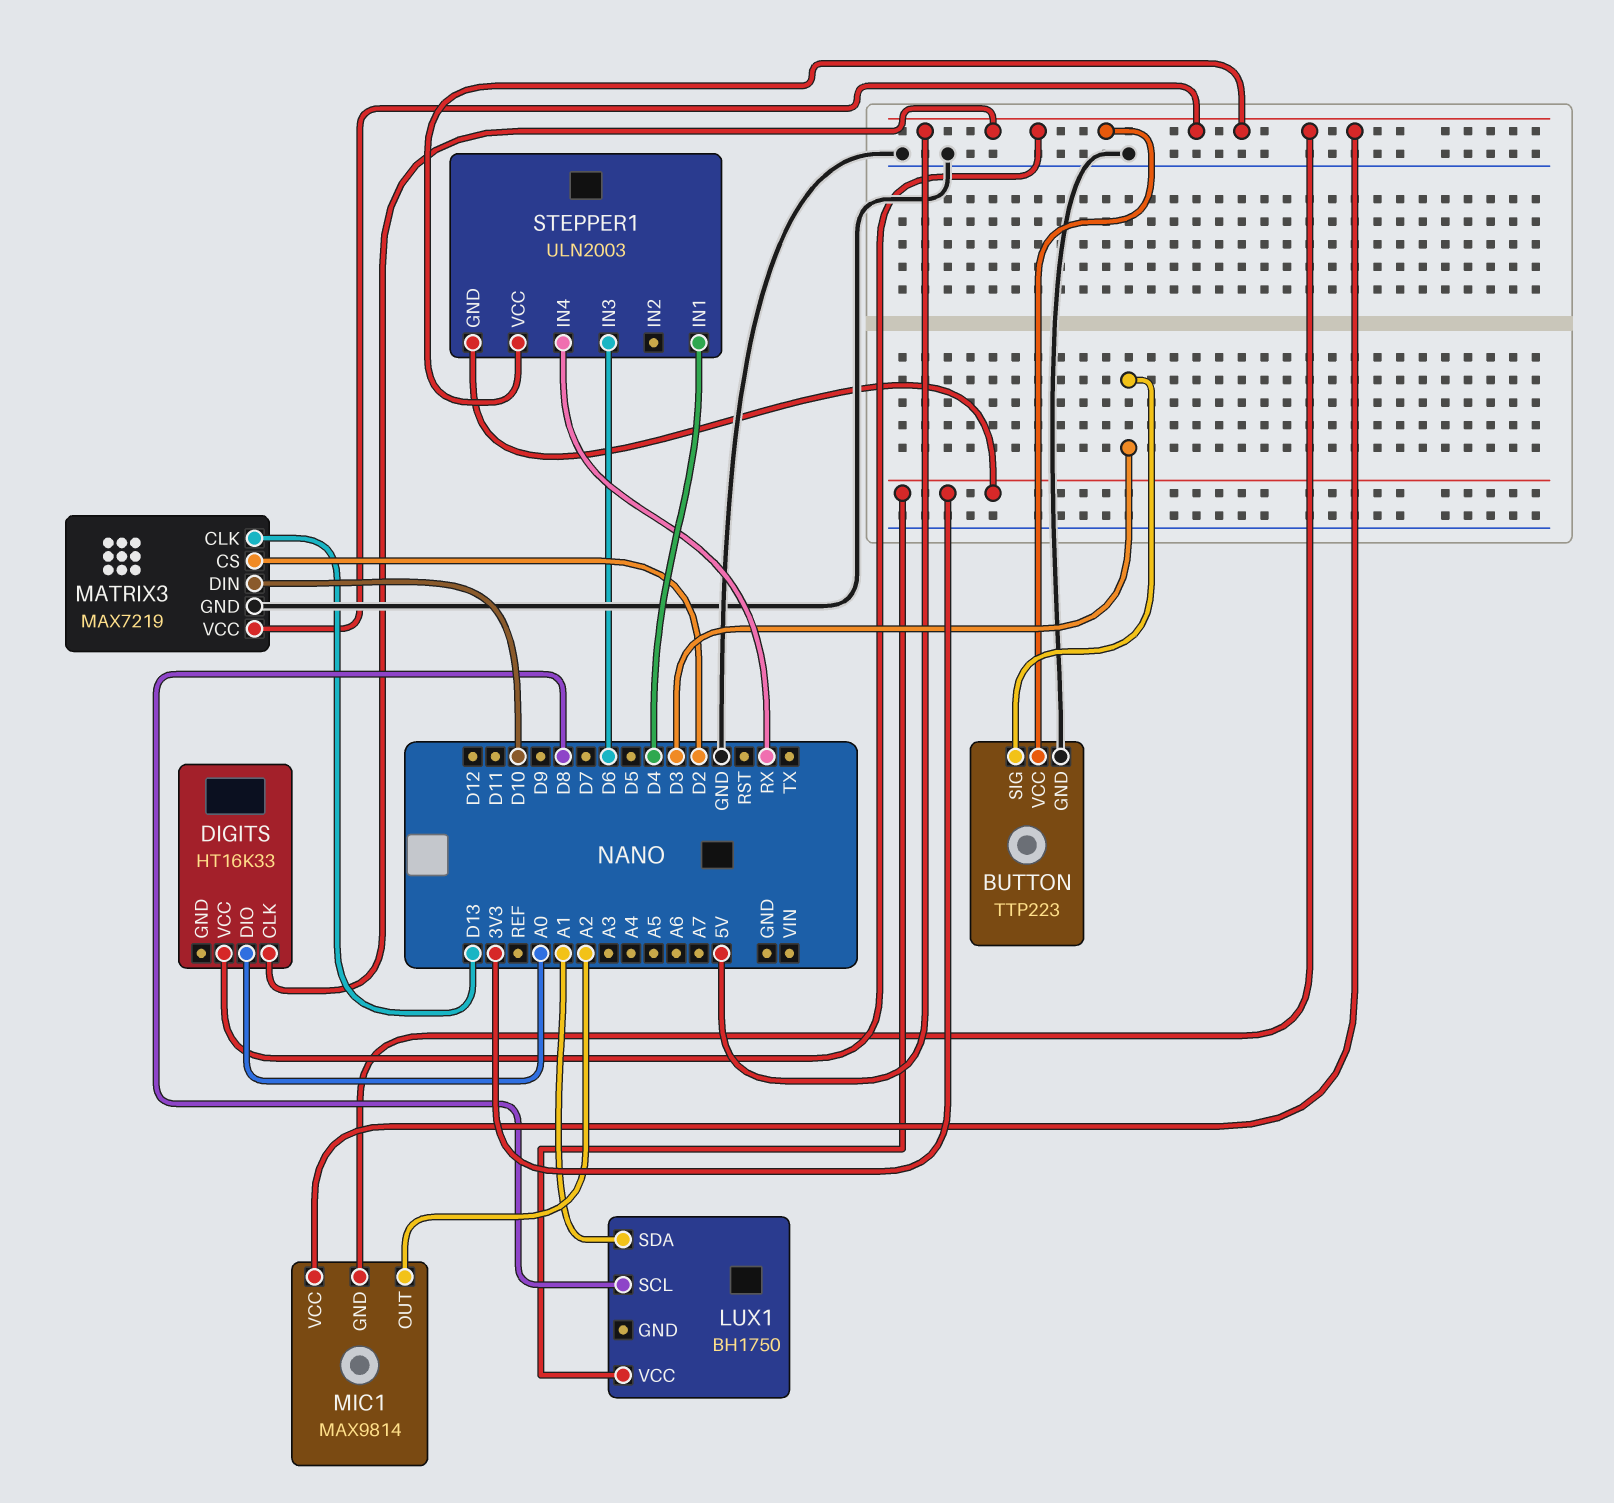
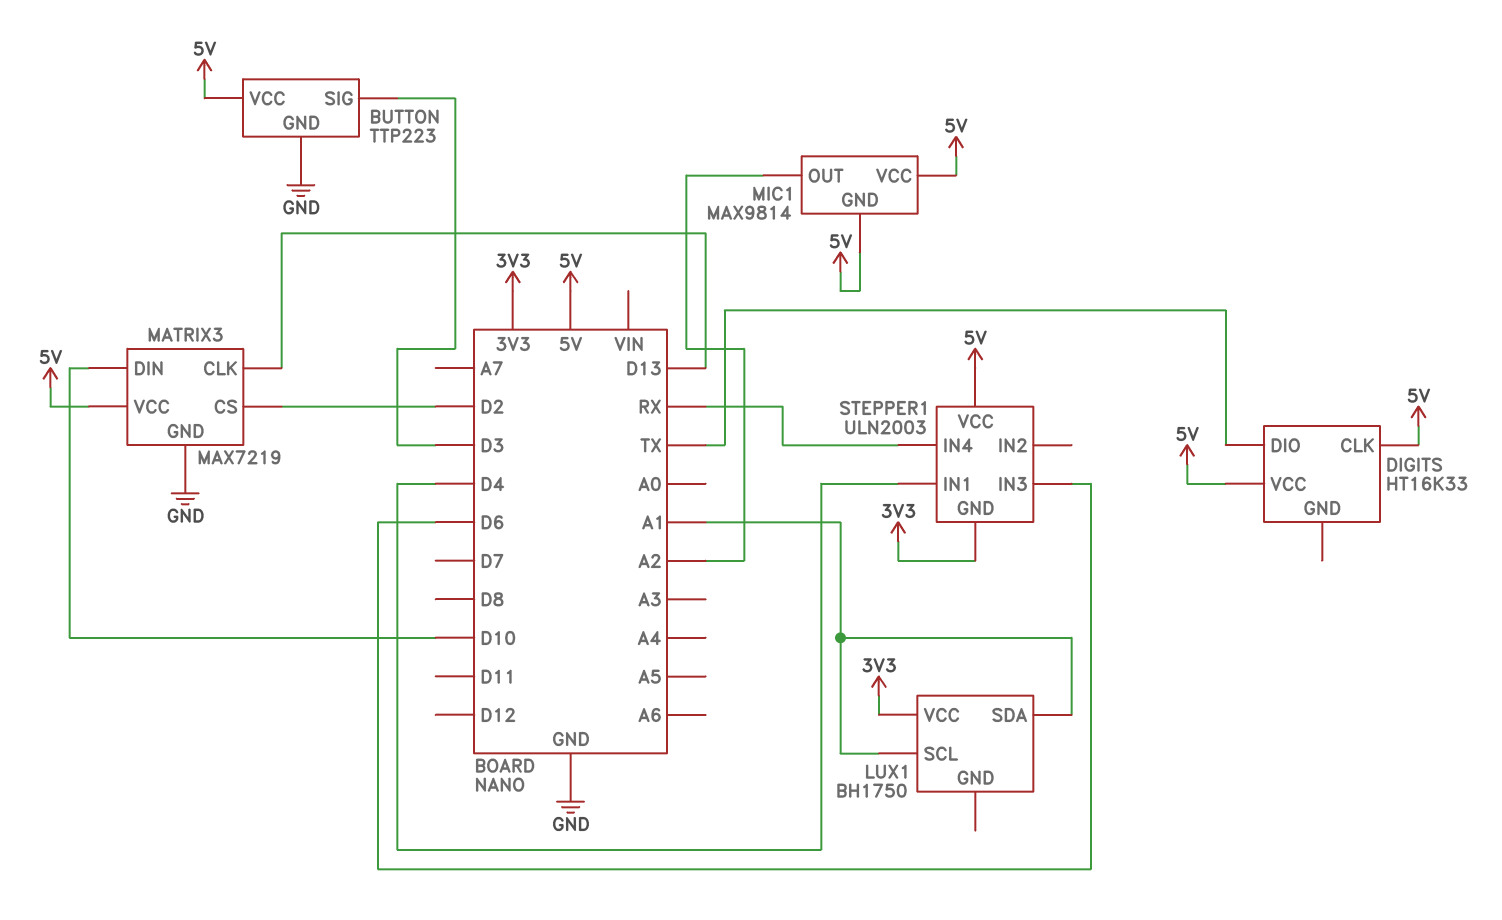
DIGITS pin DIO: A0 -> TX
LUX1 pin SCL: D8 -> A1

